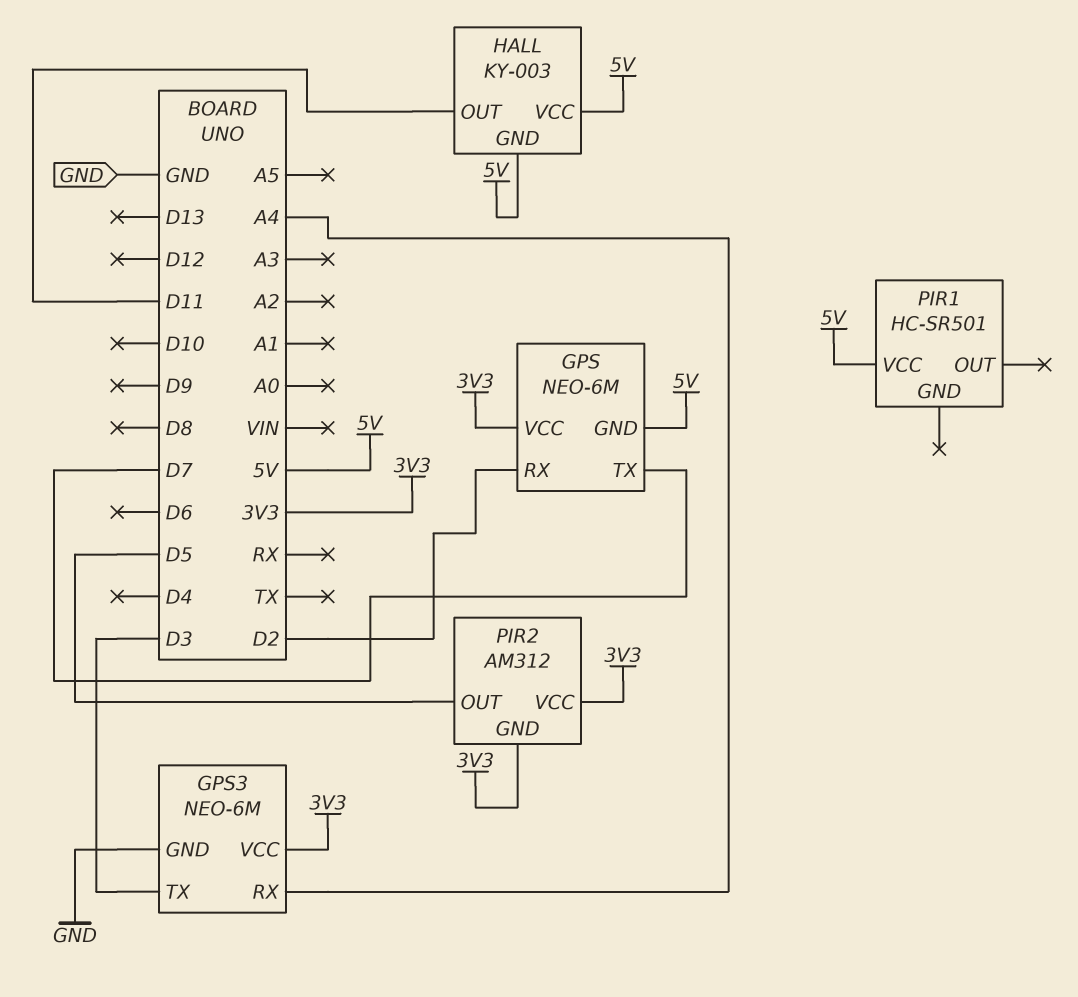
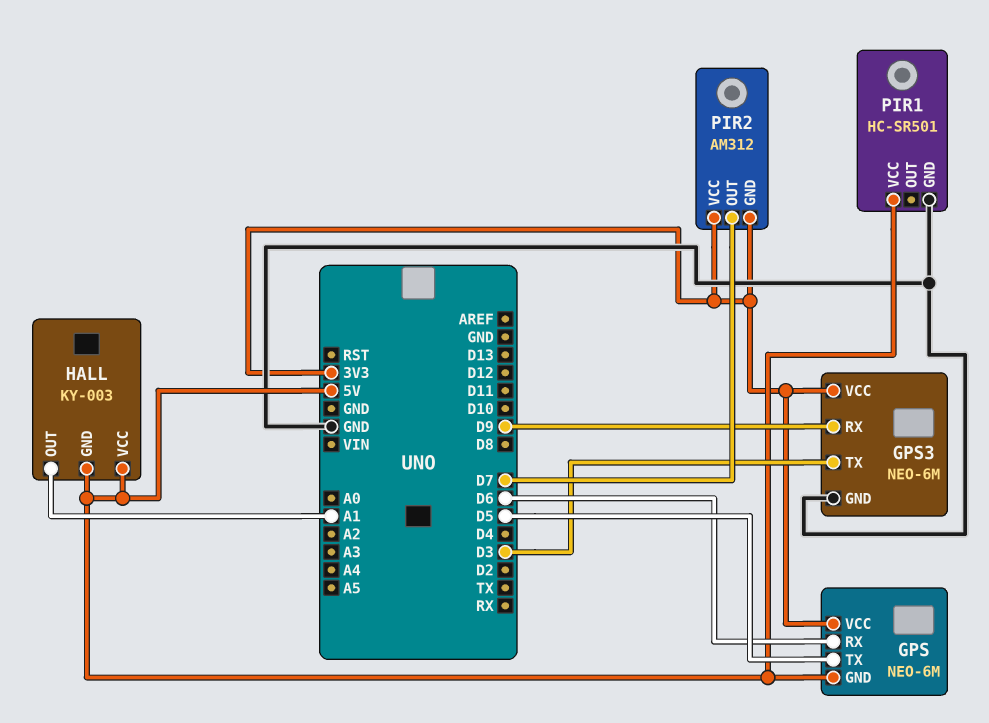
GPS pin RX: D2 -> D6
GPS pin TX: D7 -> D5
GPS3 pin RX: A4 -> D9
HALL pin OUT: D11 -> A1
PIR1 pin GND: none -> GND
PIR2 pin OUT: D5 -> D7

